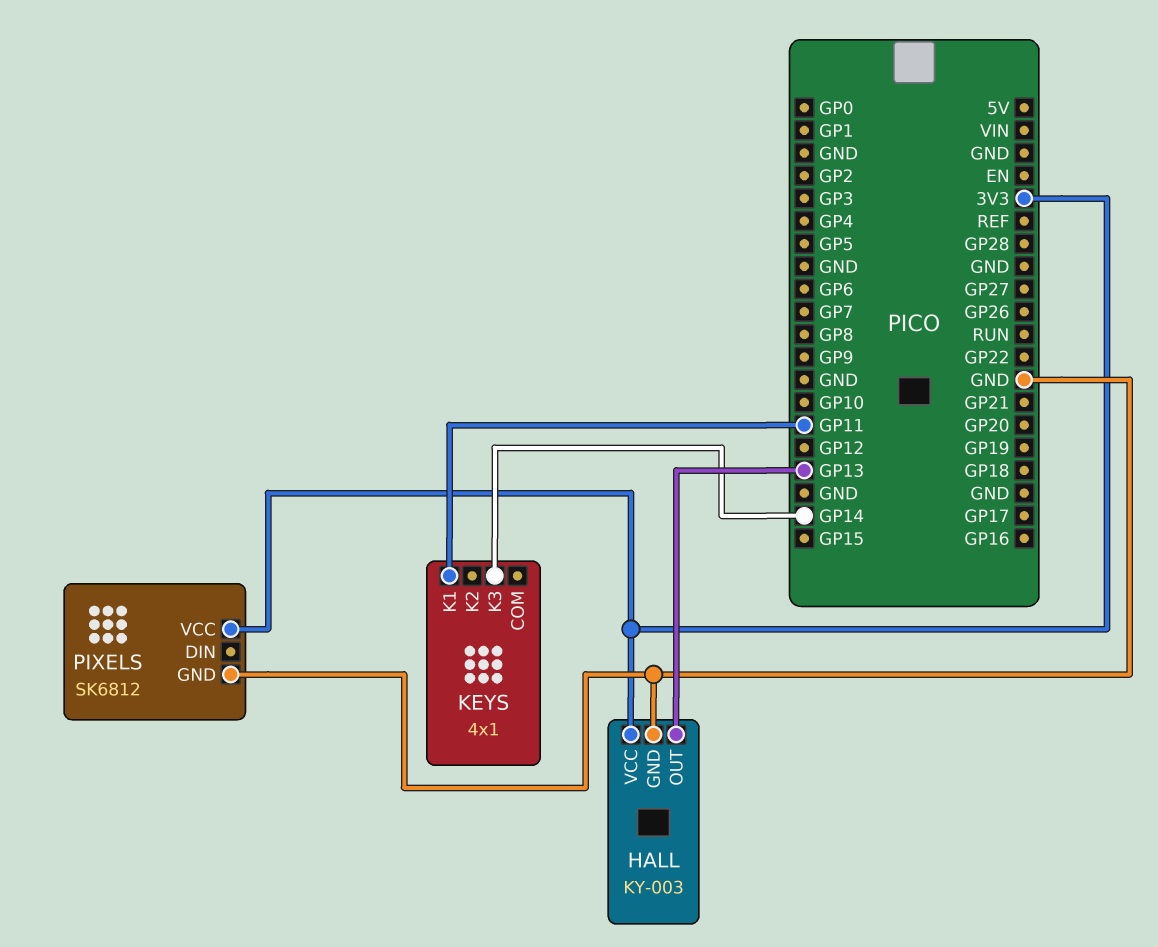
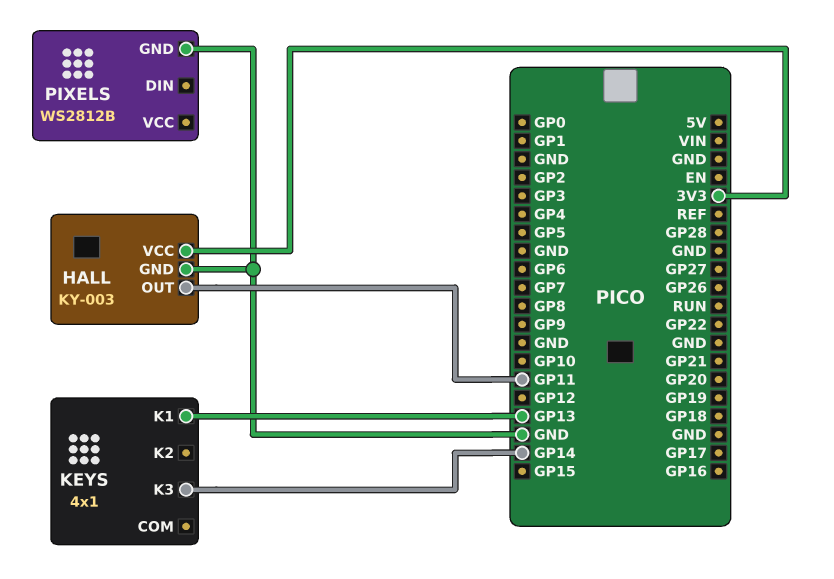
HALL pin OUT: GP13 -> GP11
KEYS pin K1: GP11 -> GP13
PIXELS: SK6812 -> WS2812B
PIXELS pin VCC: 3V3 -> none

